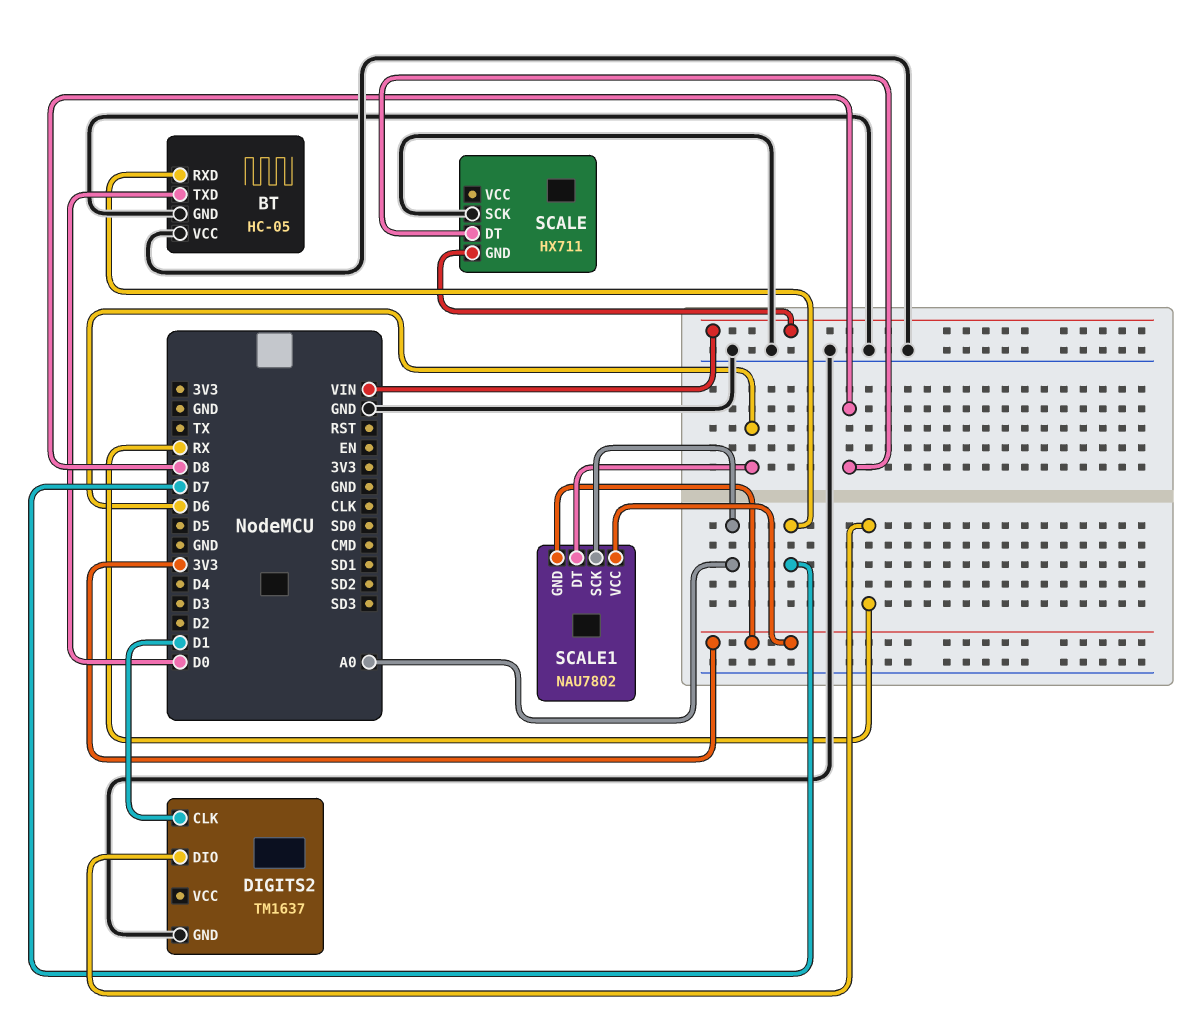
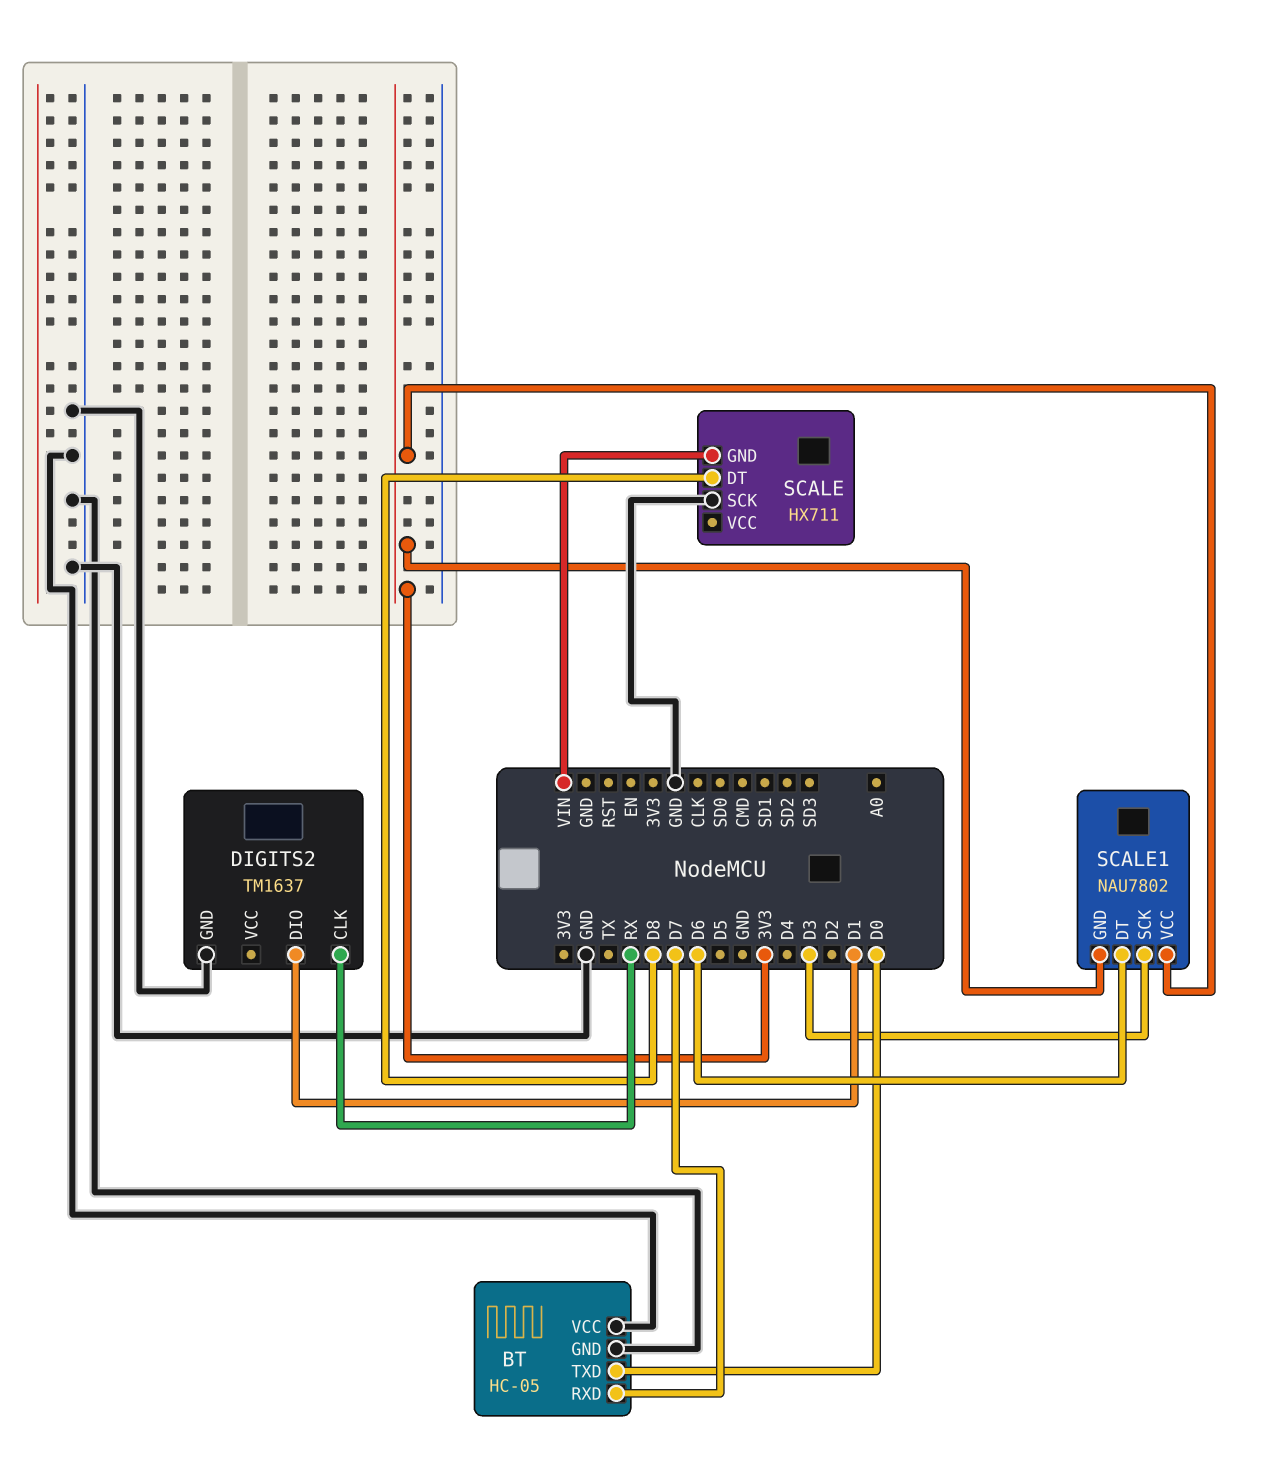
DIGITS2 pin CLK: D1 -> RX
DIGITS2 pin DIO: RX -> D1
SCALE1 pin SCK: A0 -> D3

